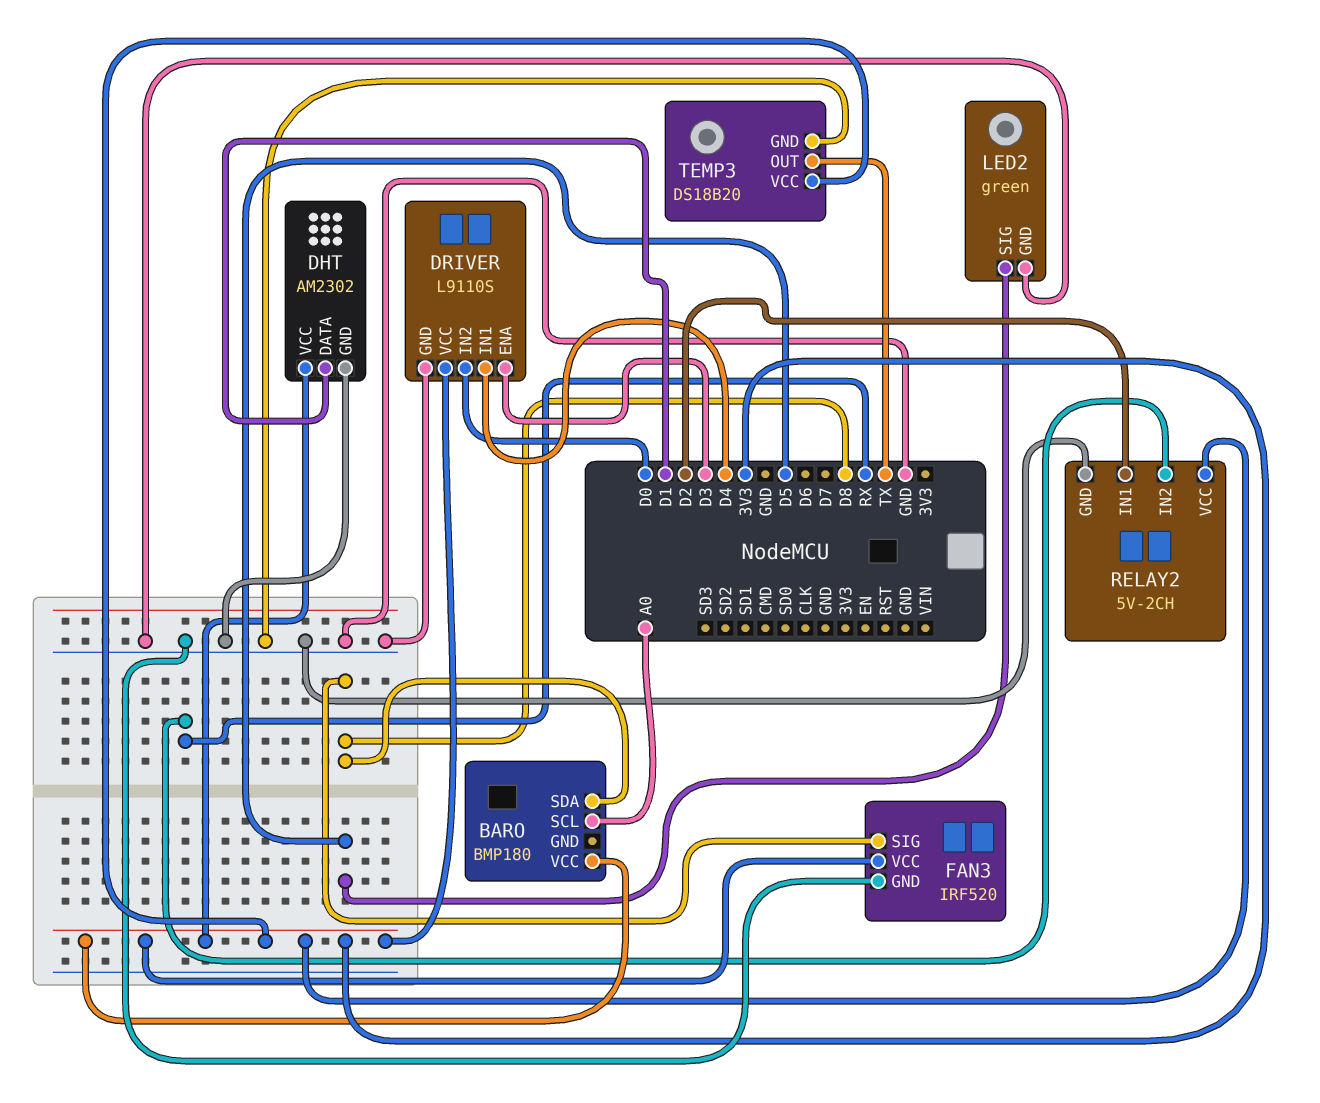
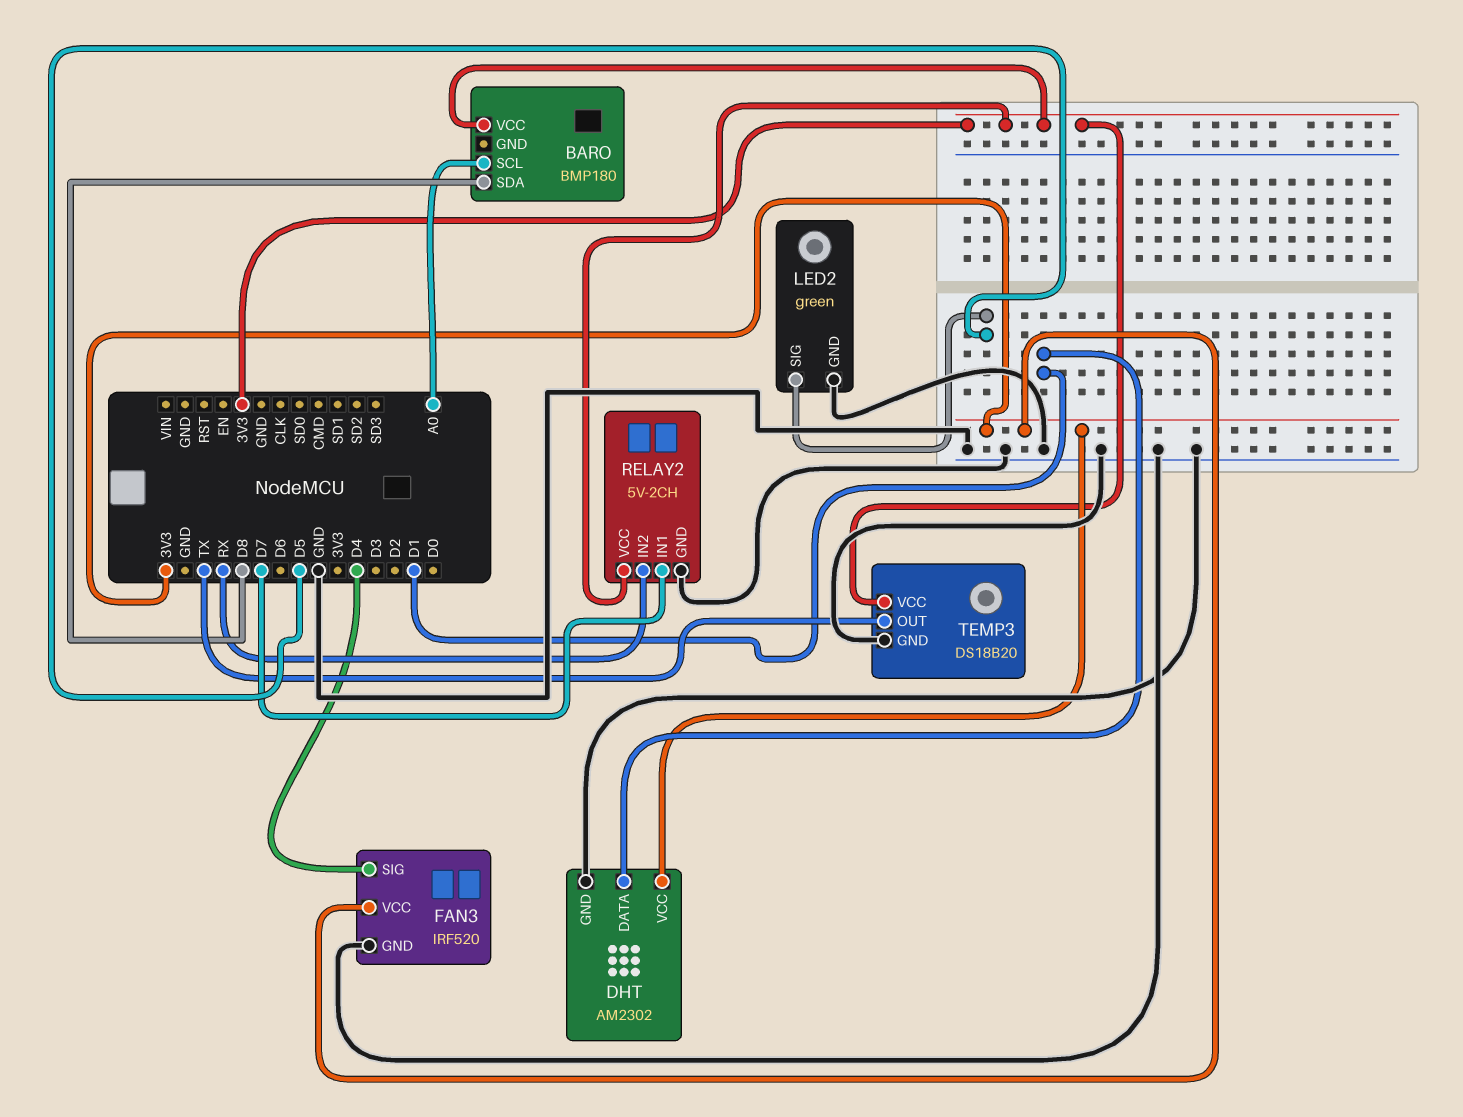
DRIVER: L9110S -> none
DRIVER pin ENA: D3 -> none
DRIVER pin GND: GND -> none
DRIVER pin IN1: D4 -> none
DRIVER pin IN2: D0 -> none
DRIVER pin VCC: 3V3 -> none
FAN3 pin SIG: D8 -> D4
RELAY2 pin IN1: D2 -> D7

